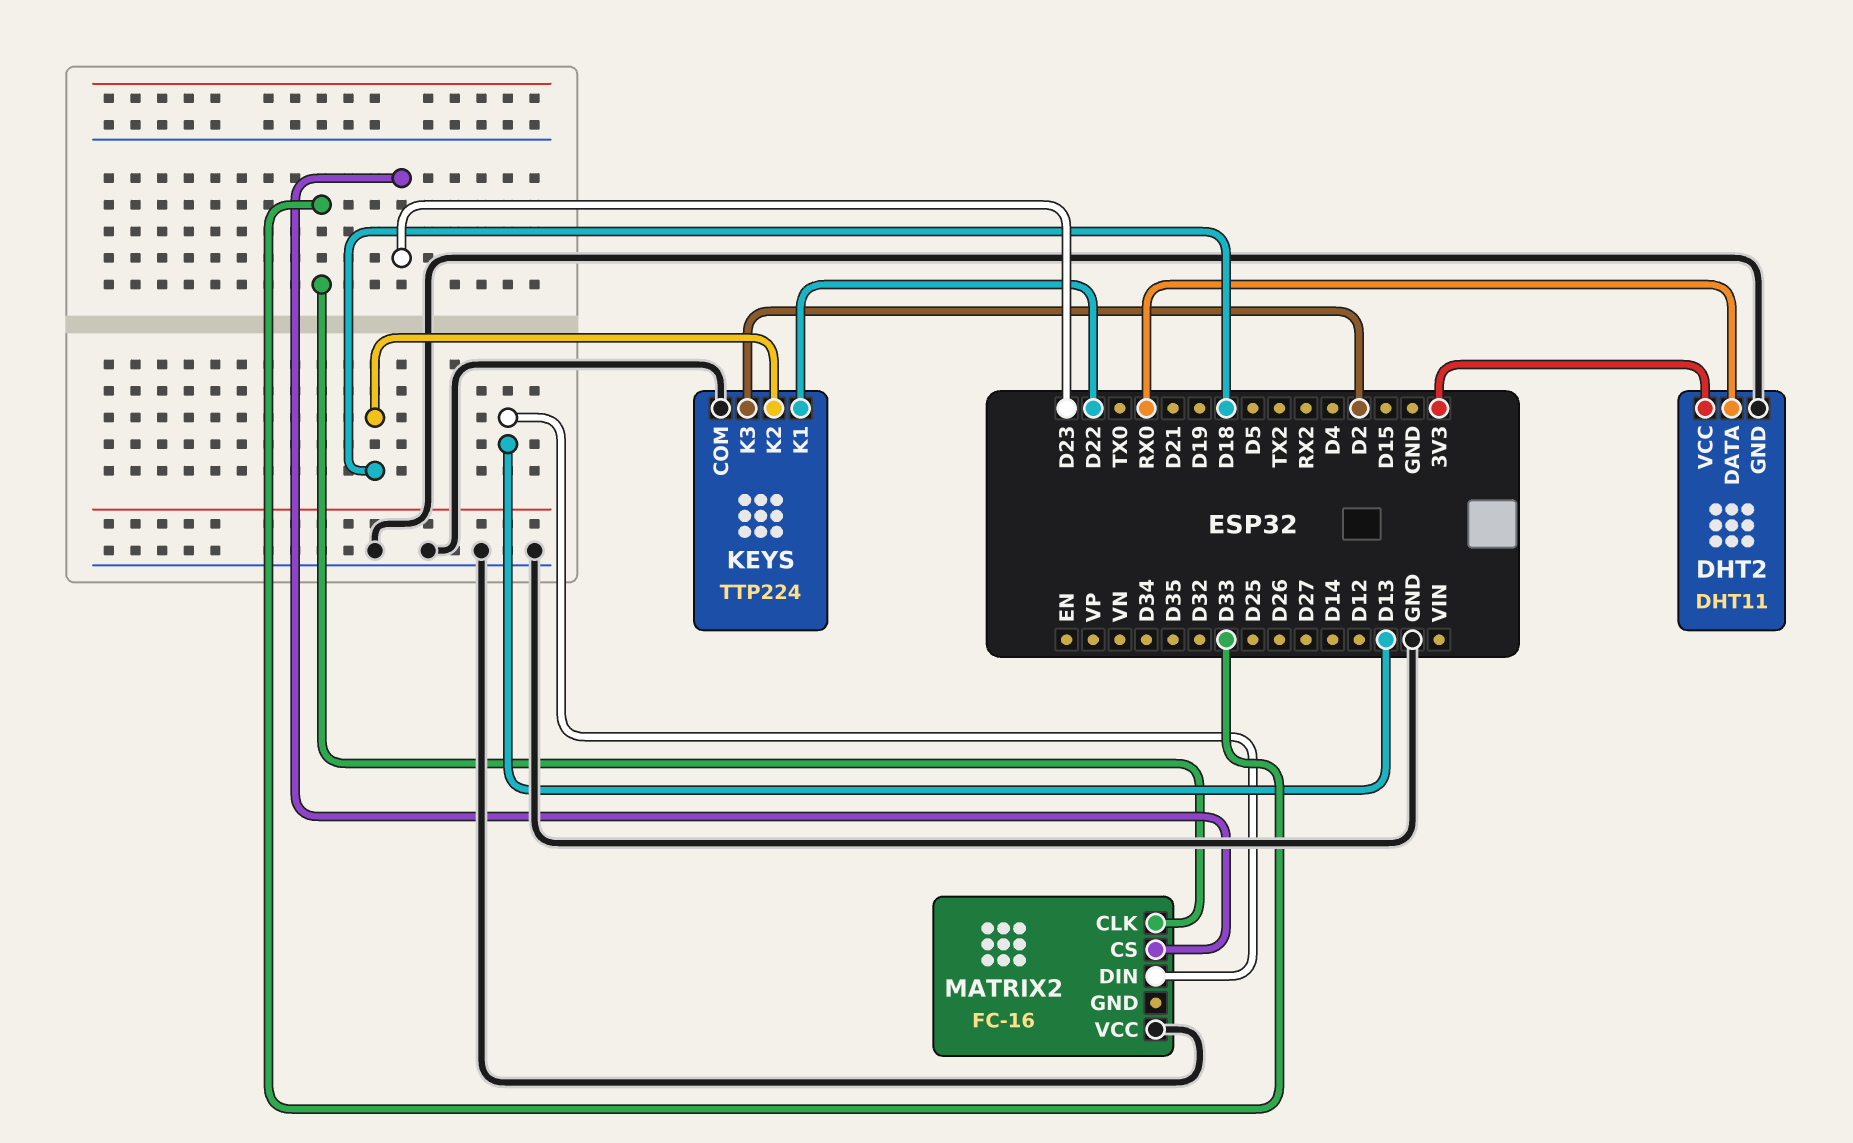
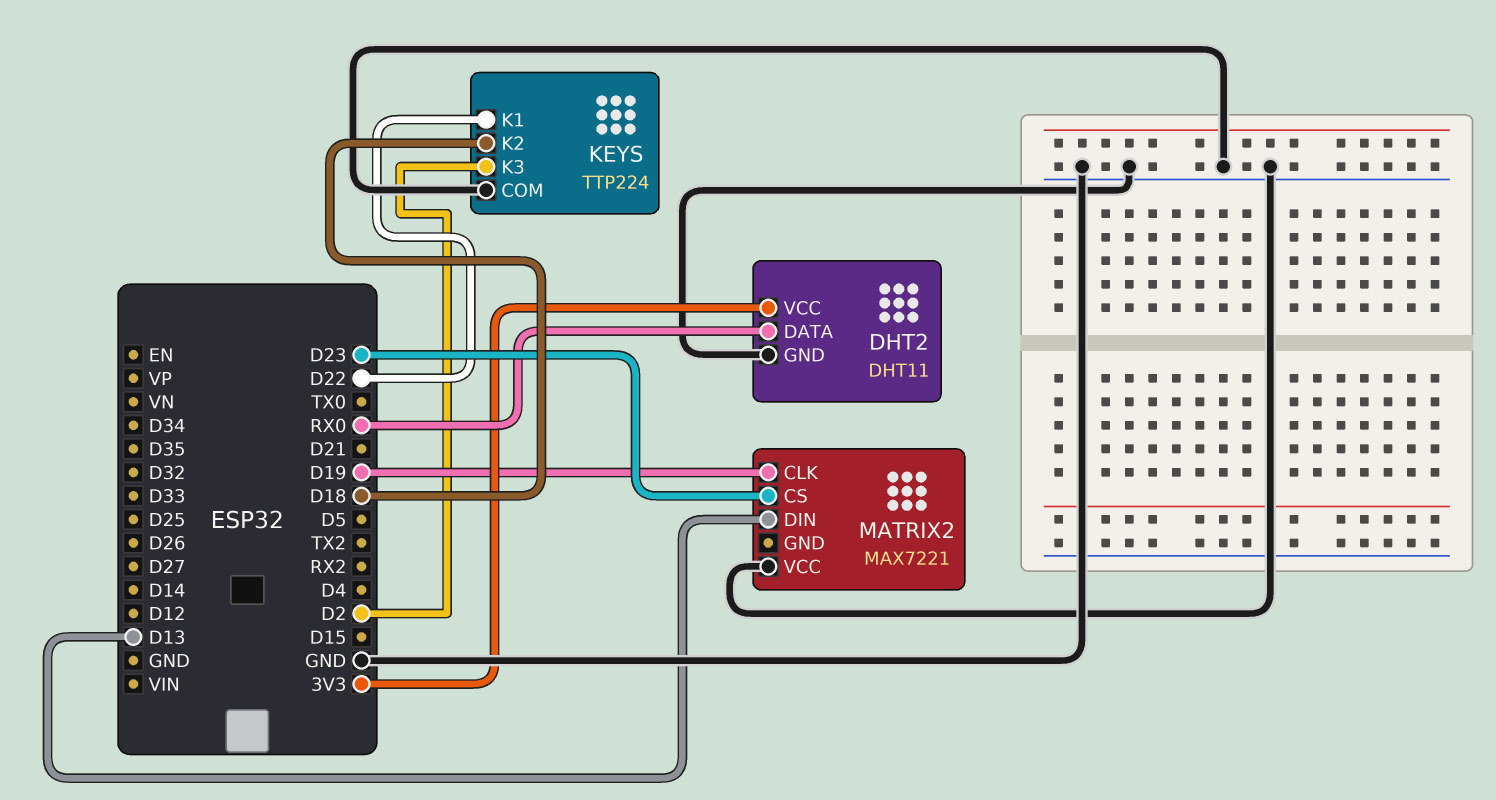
MATRIX2: FC-16 -> MAX7221
MATRIX2 pin CLK: D33 -> D19

